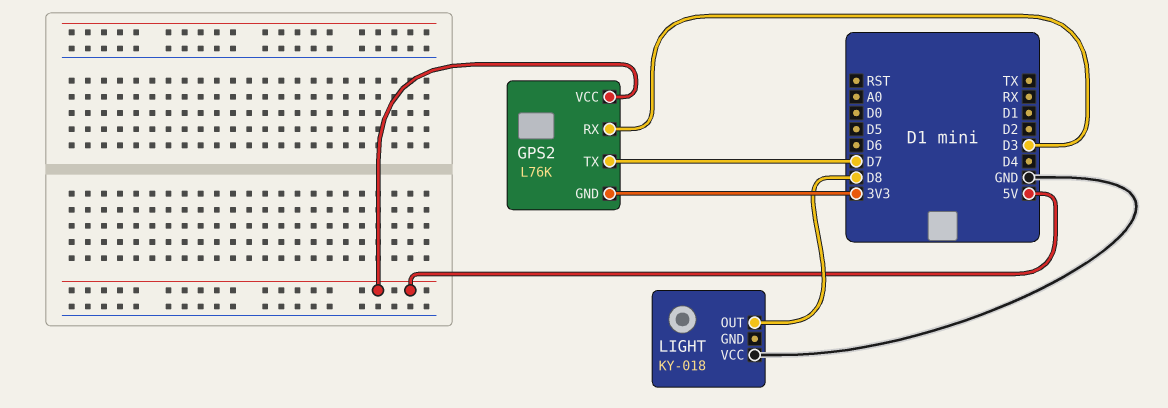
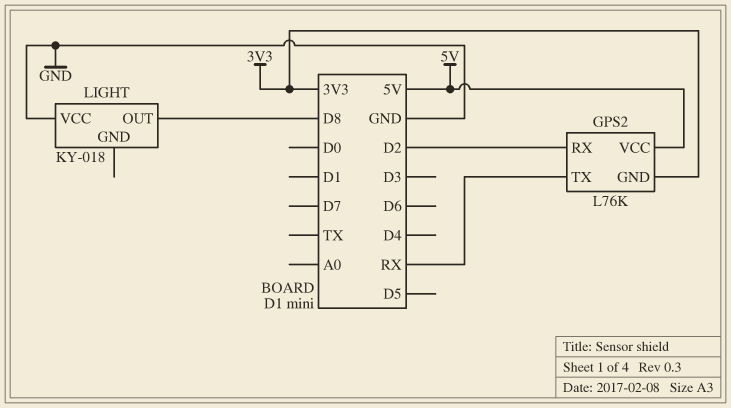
GPS2 pin RX: D3 -> D2
GPS2 pin TX: D7 -> RX

